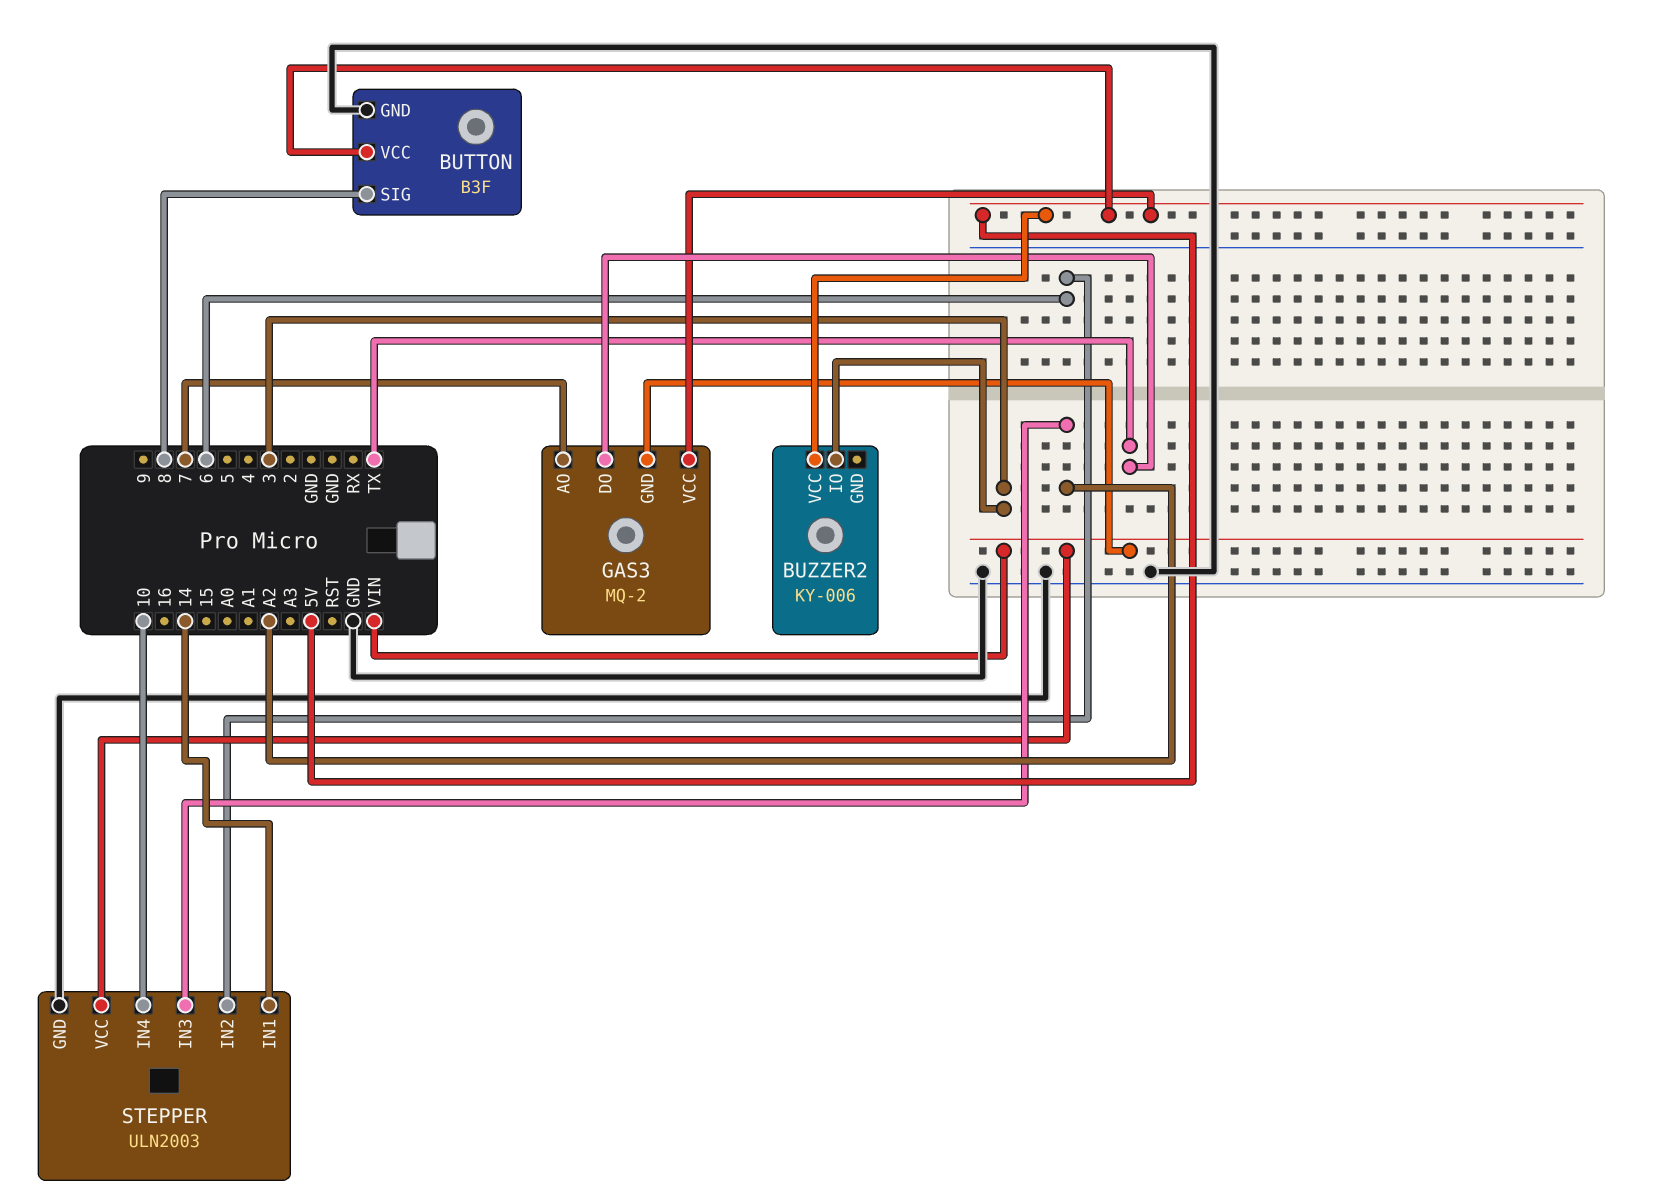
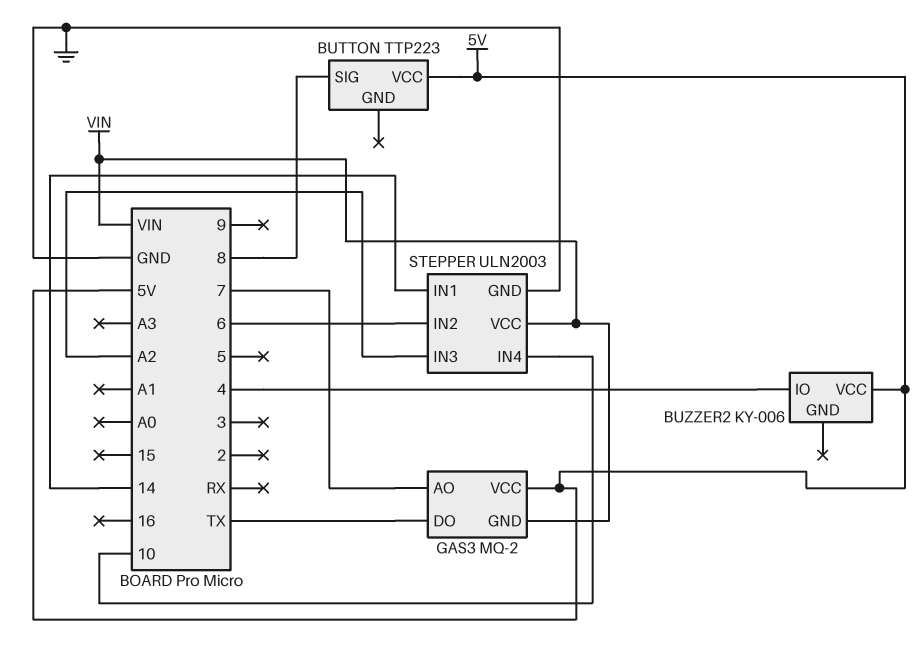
BUTTON: B3F -> TTP223
BUTTON pin GND: GND -> none
BUZZER2 pin IO: 3 -> 4

